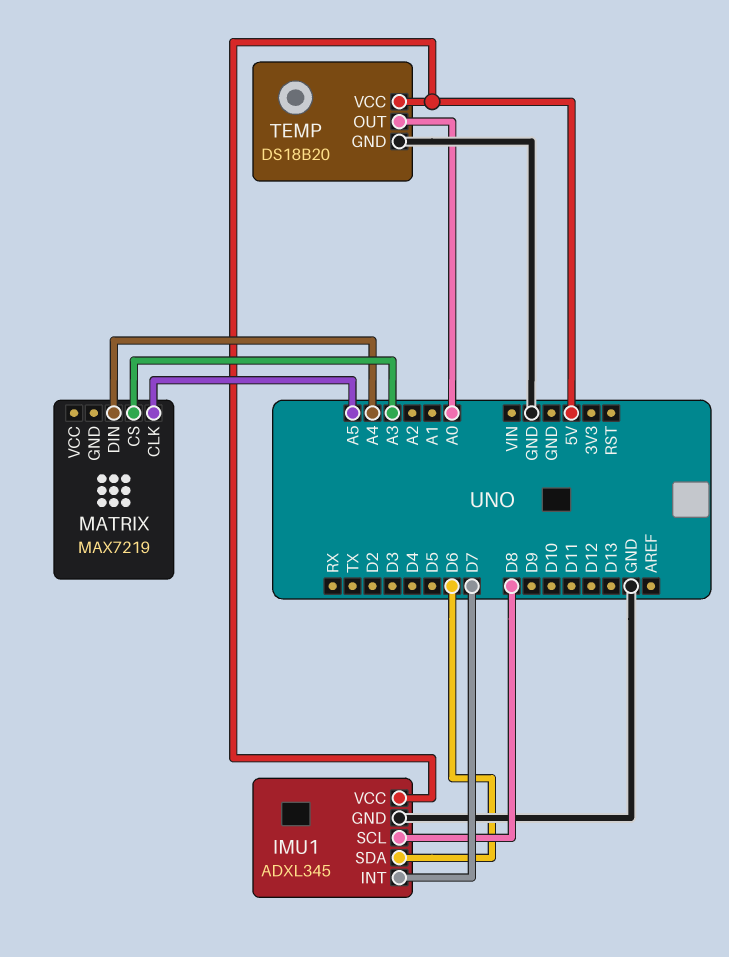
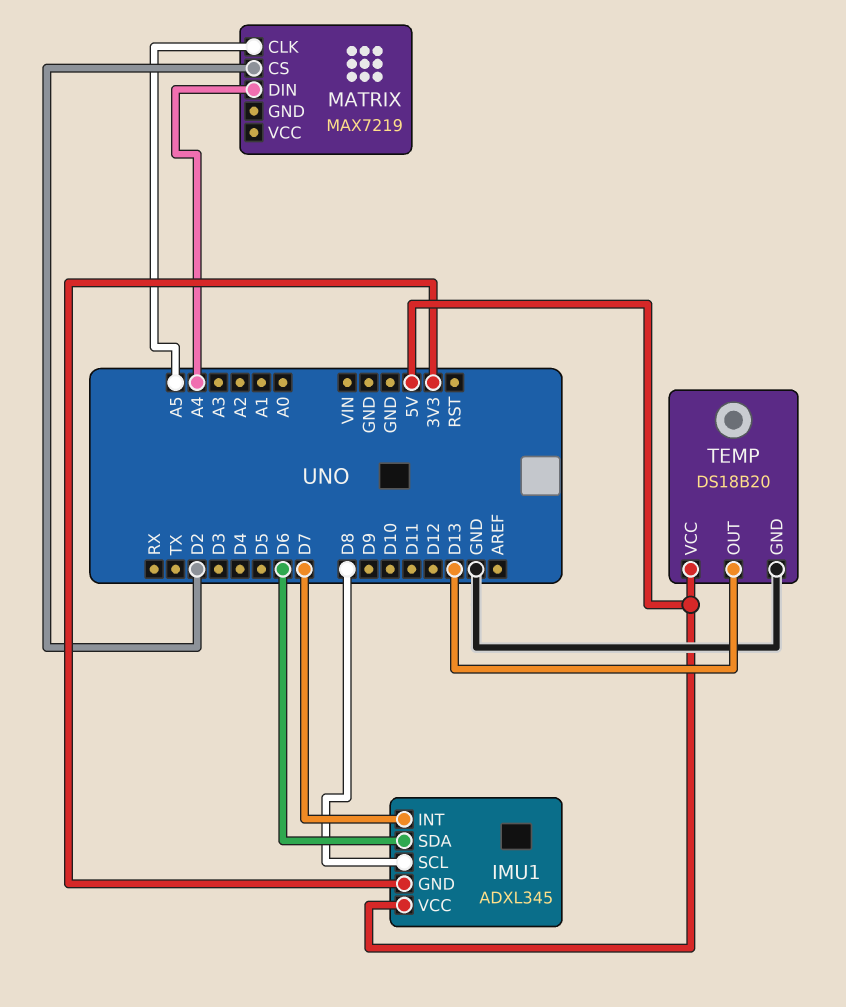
IMU1 pin GND: GND -> 3V3
MATRIX pin CS: A3 -> D2
TEMP pin OUT: A0 -> D13

